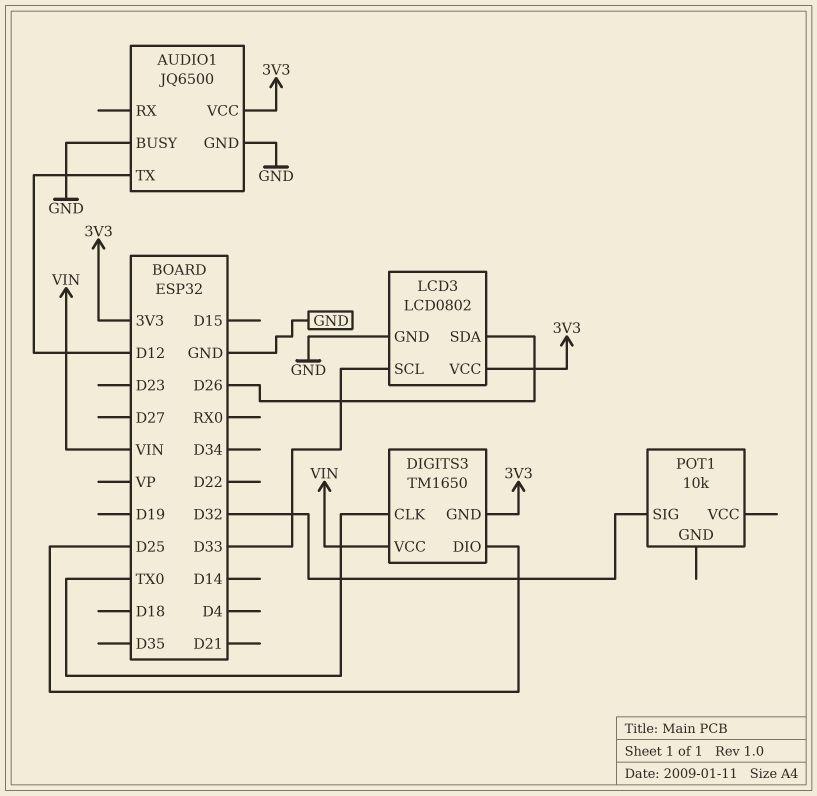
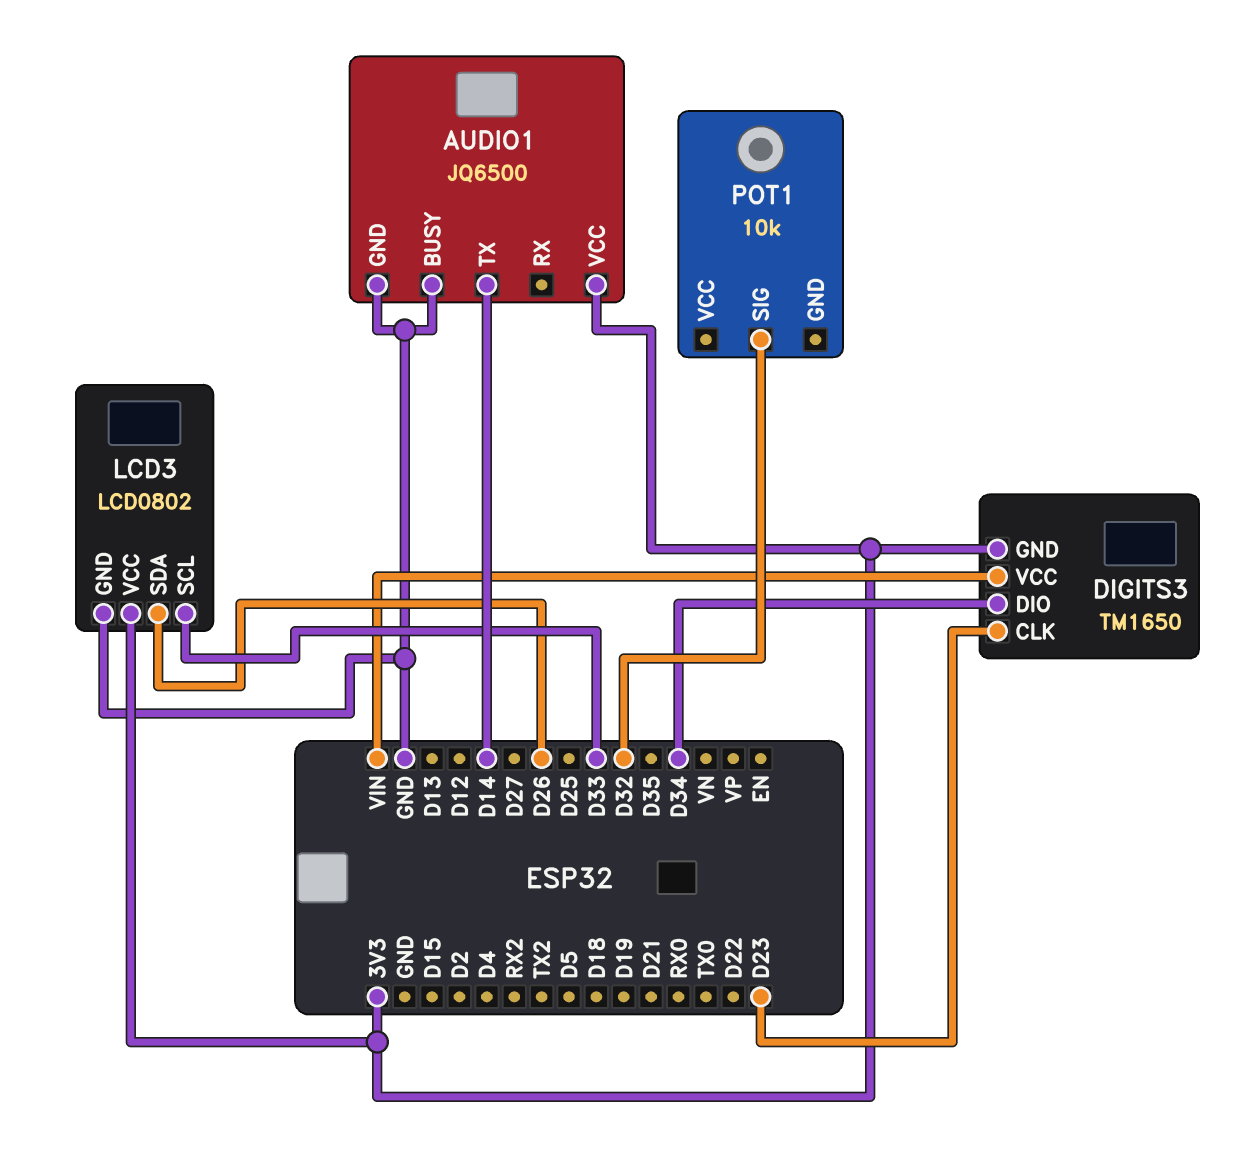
AUDIO1 pin TX: D12 -> D14
DIGITS3 pin CLK: TX0 -> D23
DIGITS3 pin DIO: D25 -> D34

